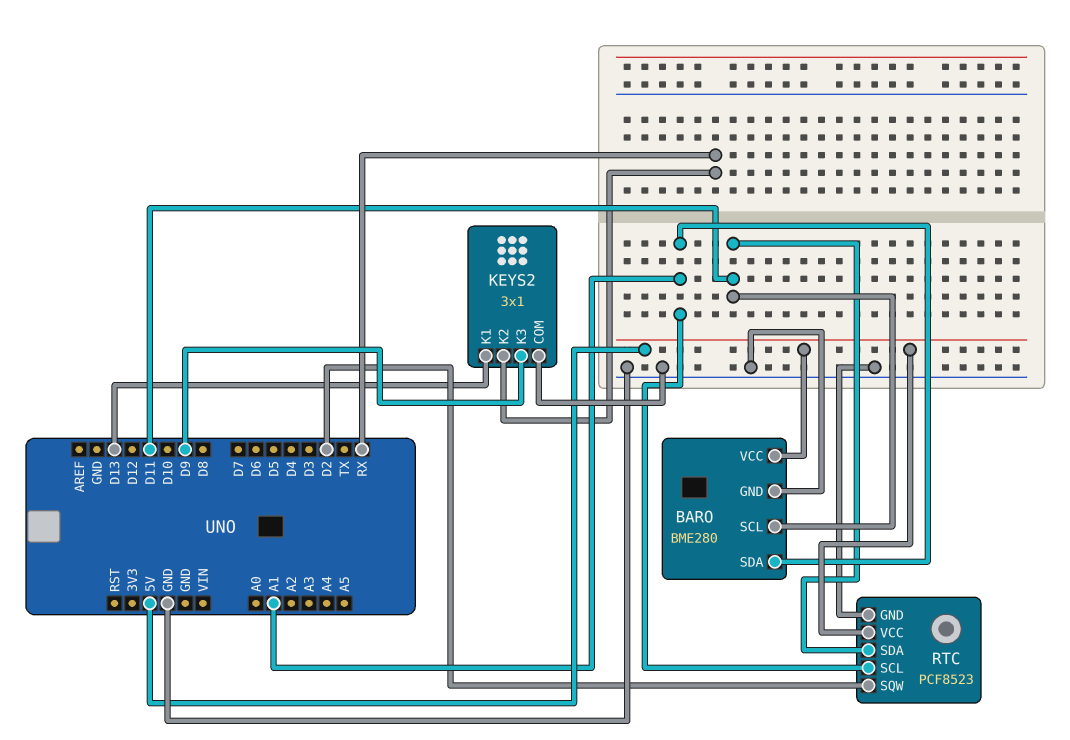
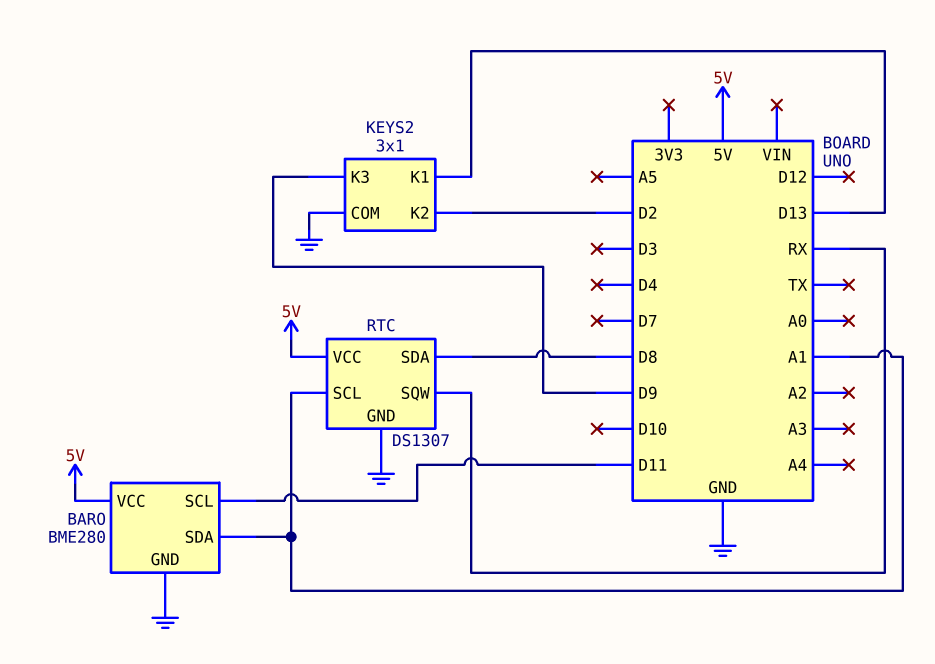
KEYS2 pin K2: RX -> D2
RTC: PCF8523 -> DS1307
RTC pin SDA: D11 -> D8
RTC pin SQW: D2 -> RX

